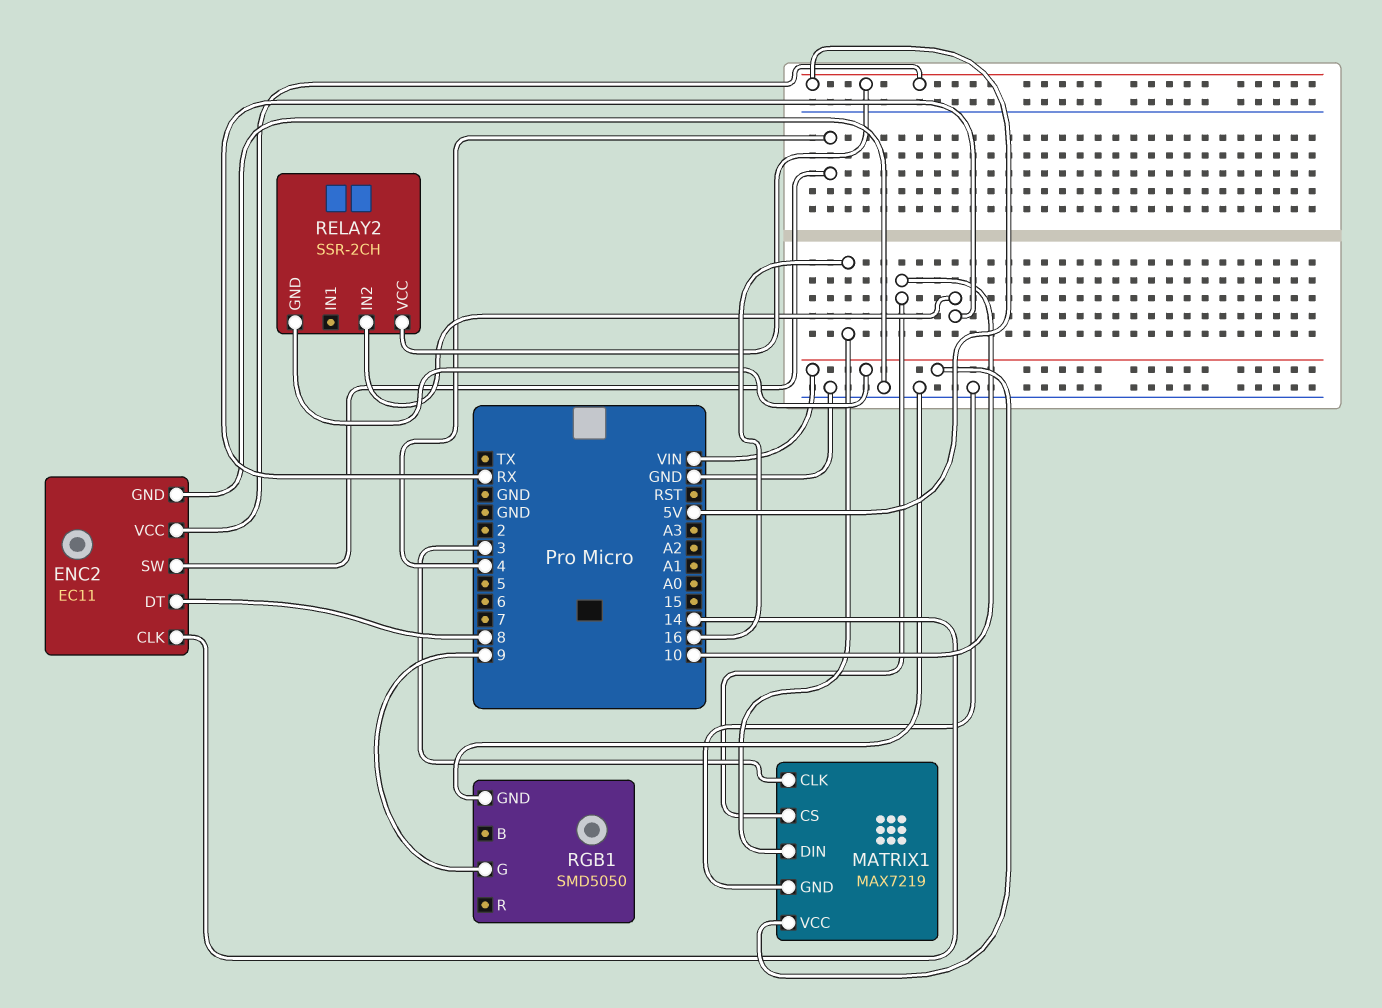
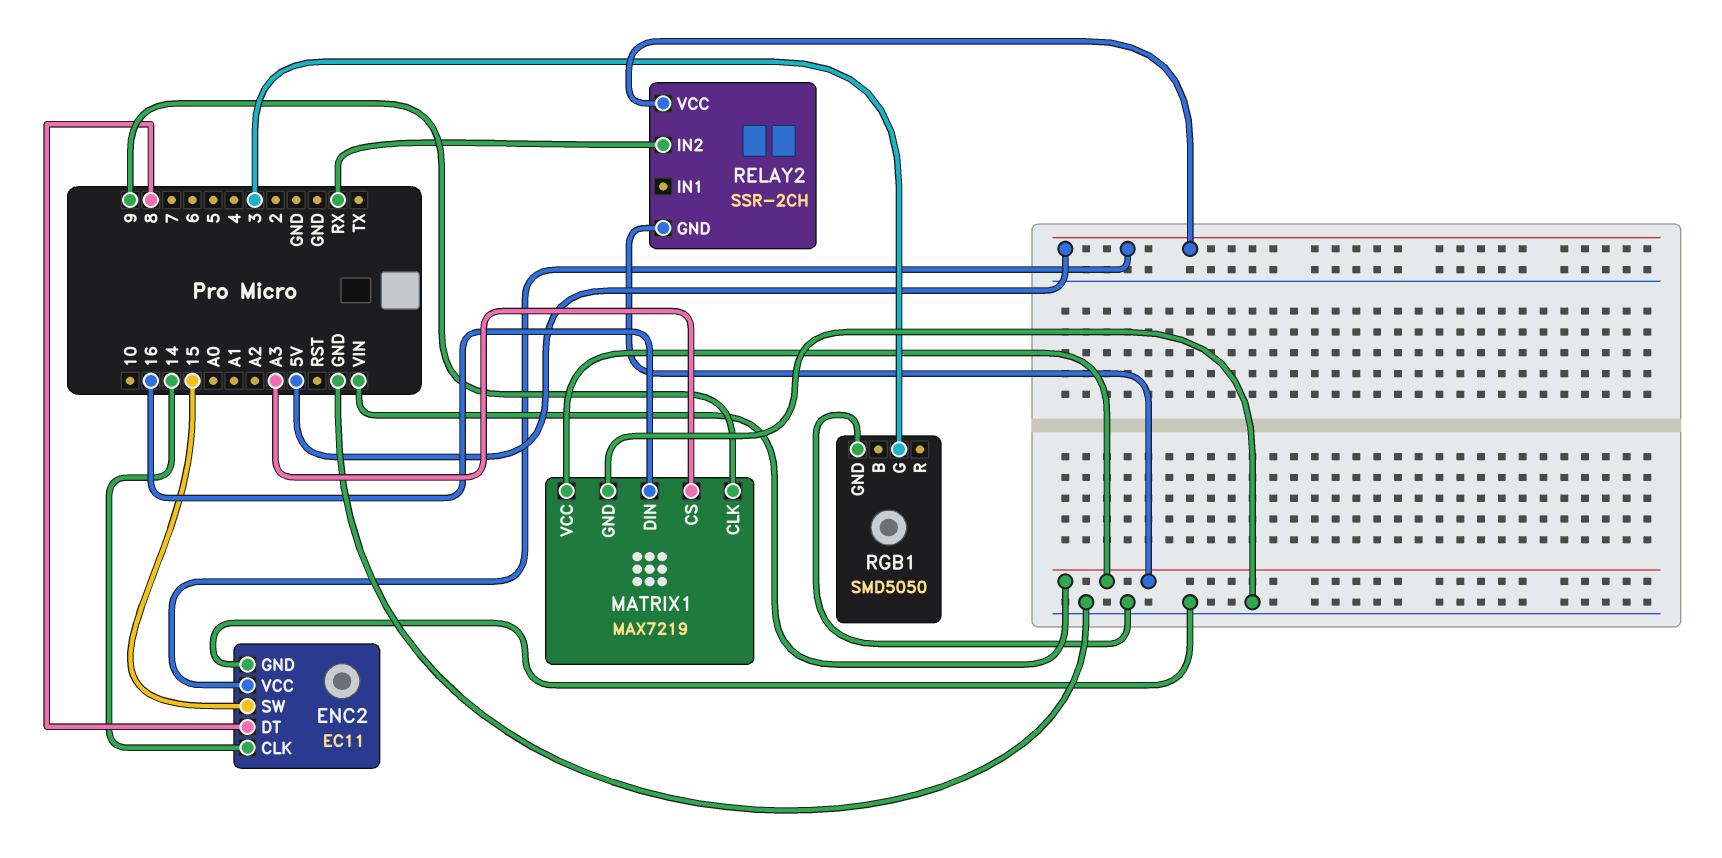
ENC2 pin SW: 4 -> 15
MATRIX1 pin CLK: 3 -> 9
MATRIX1 pin CS: 10 -> A3
RGB1 pin G: 9 -> 3

